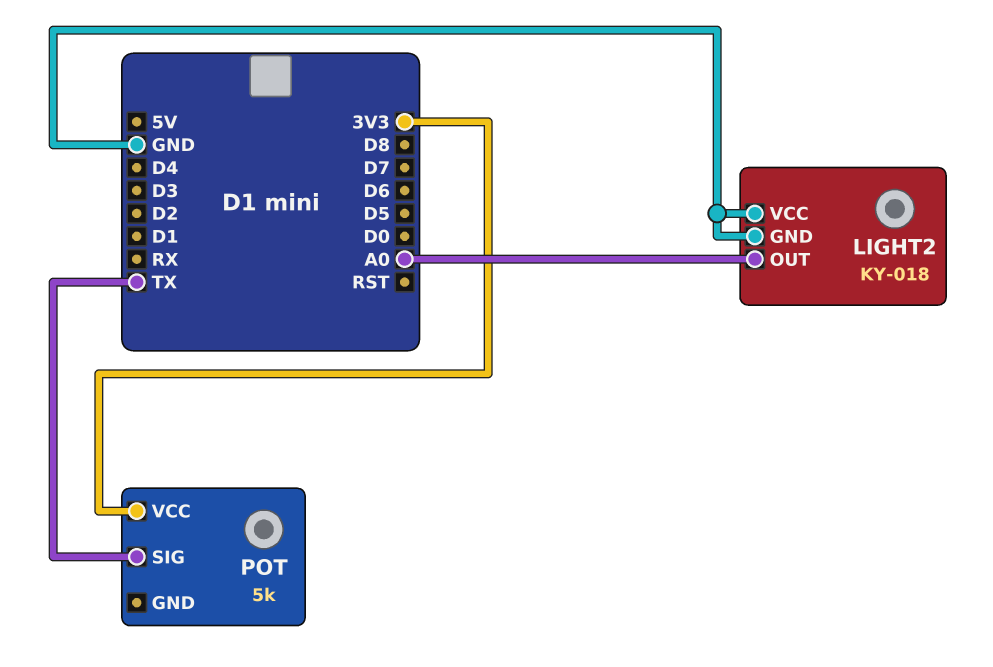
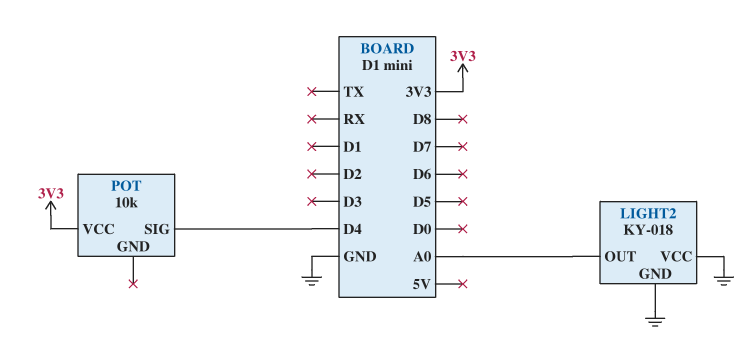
POT: 5k -> 10k
POT pin SIG: TX -> D4

